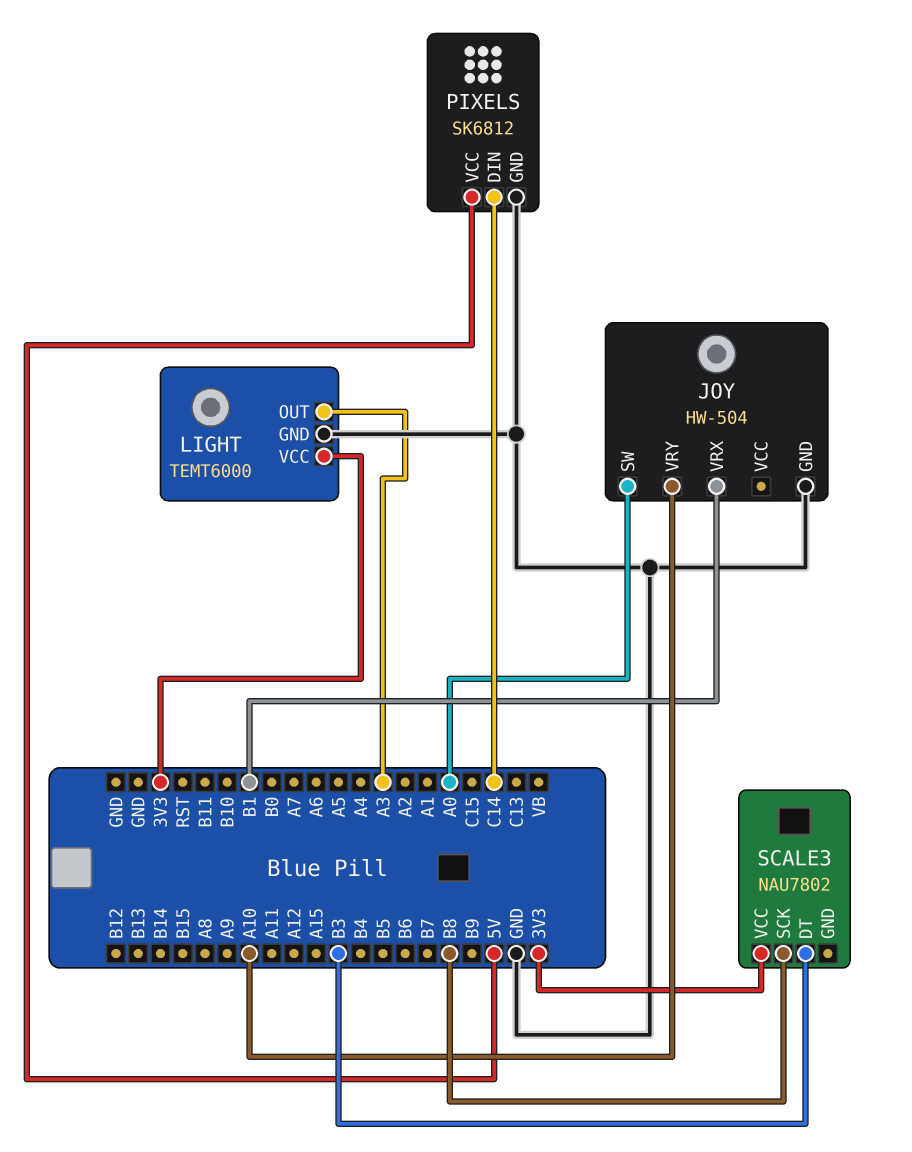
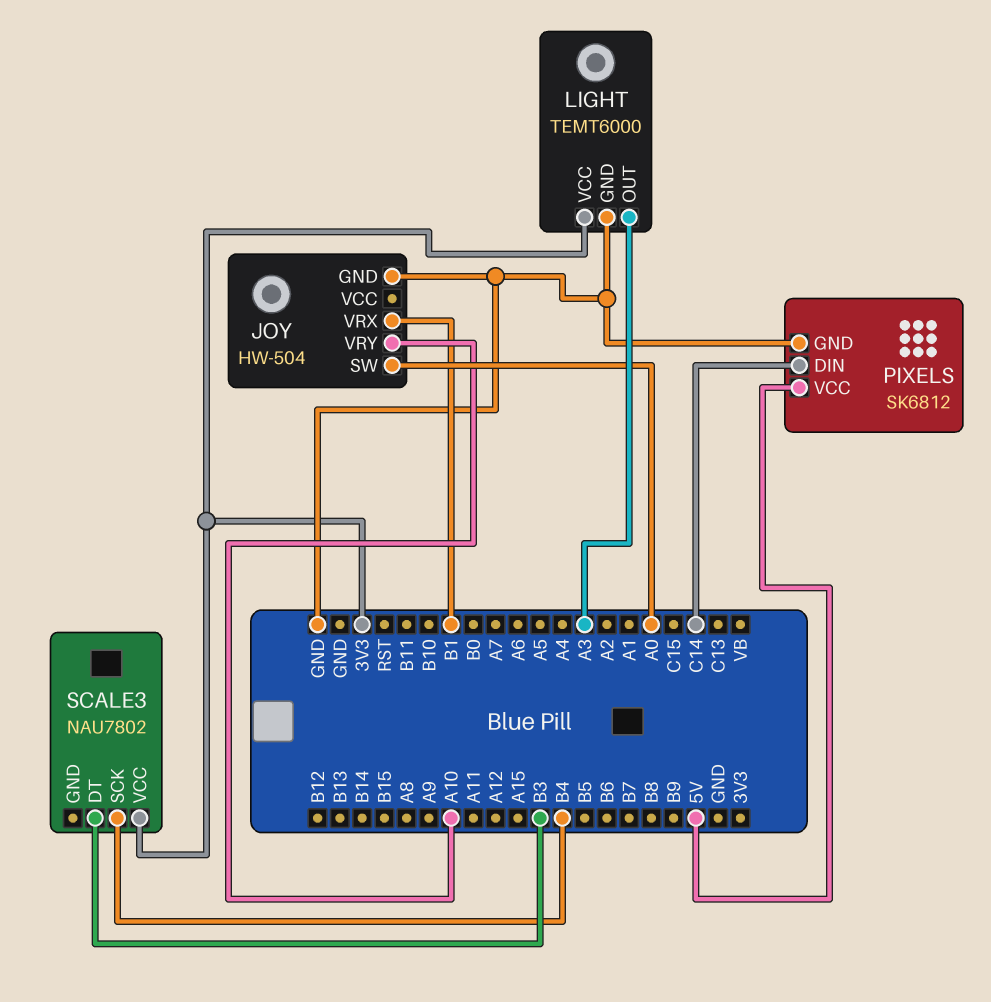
SCALE3 pin SCK: B8 -> B4

